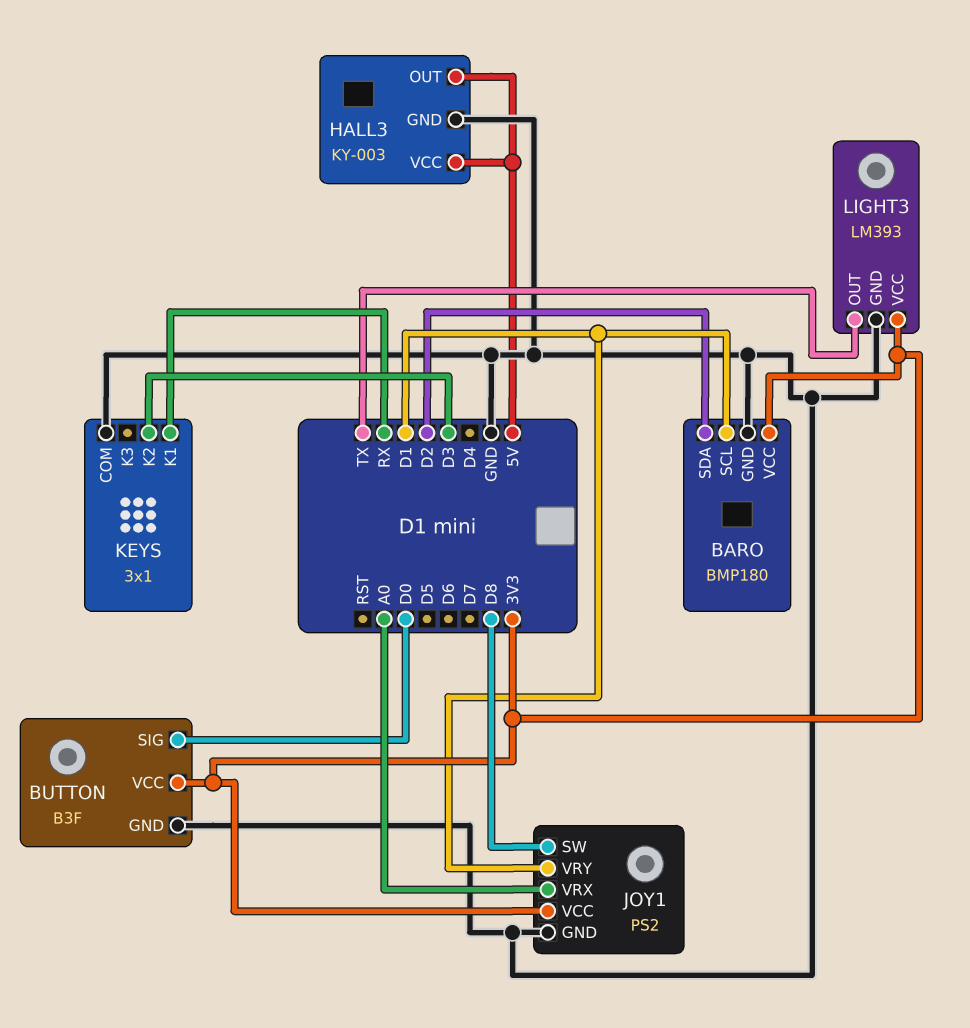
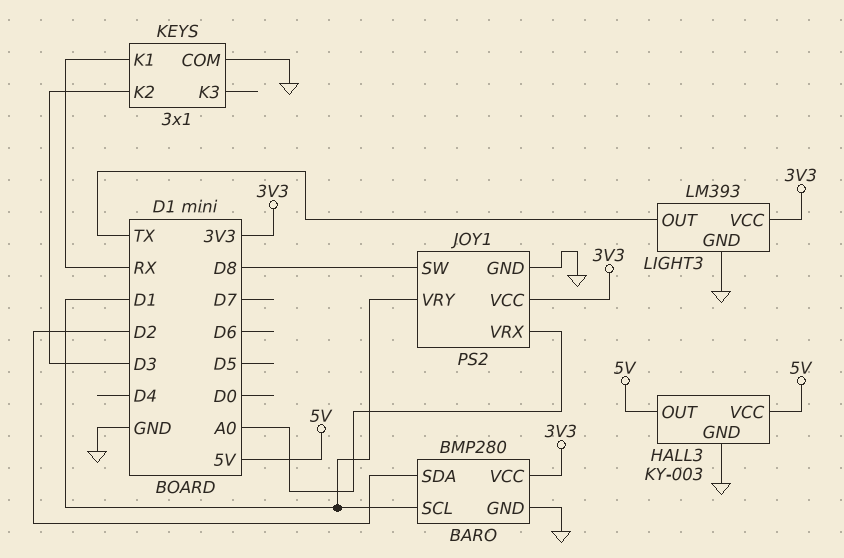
BARO: BMP180 -> BMP280
BUTTON: B3F -> none
BUTTON pin GND: GND -> none
BUTTON pin SIG: D0 -> none
BUTTON pin VCC: 3V3 -> none

